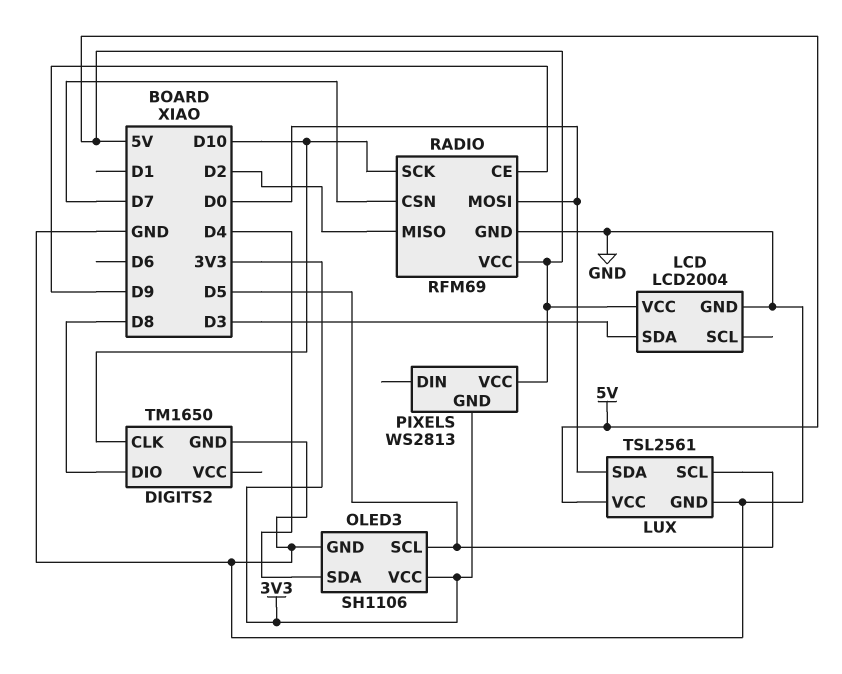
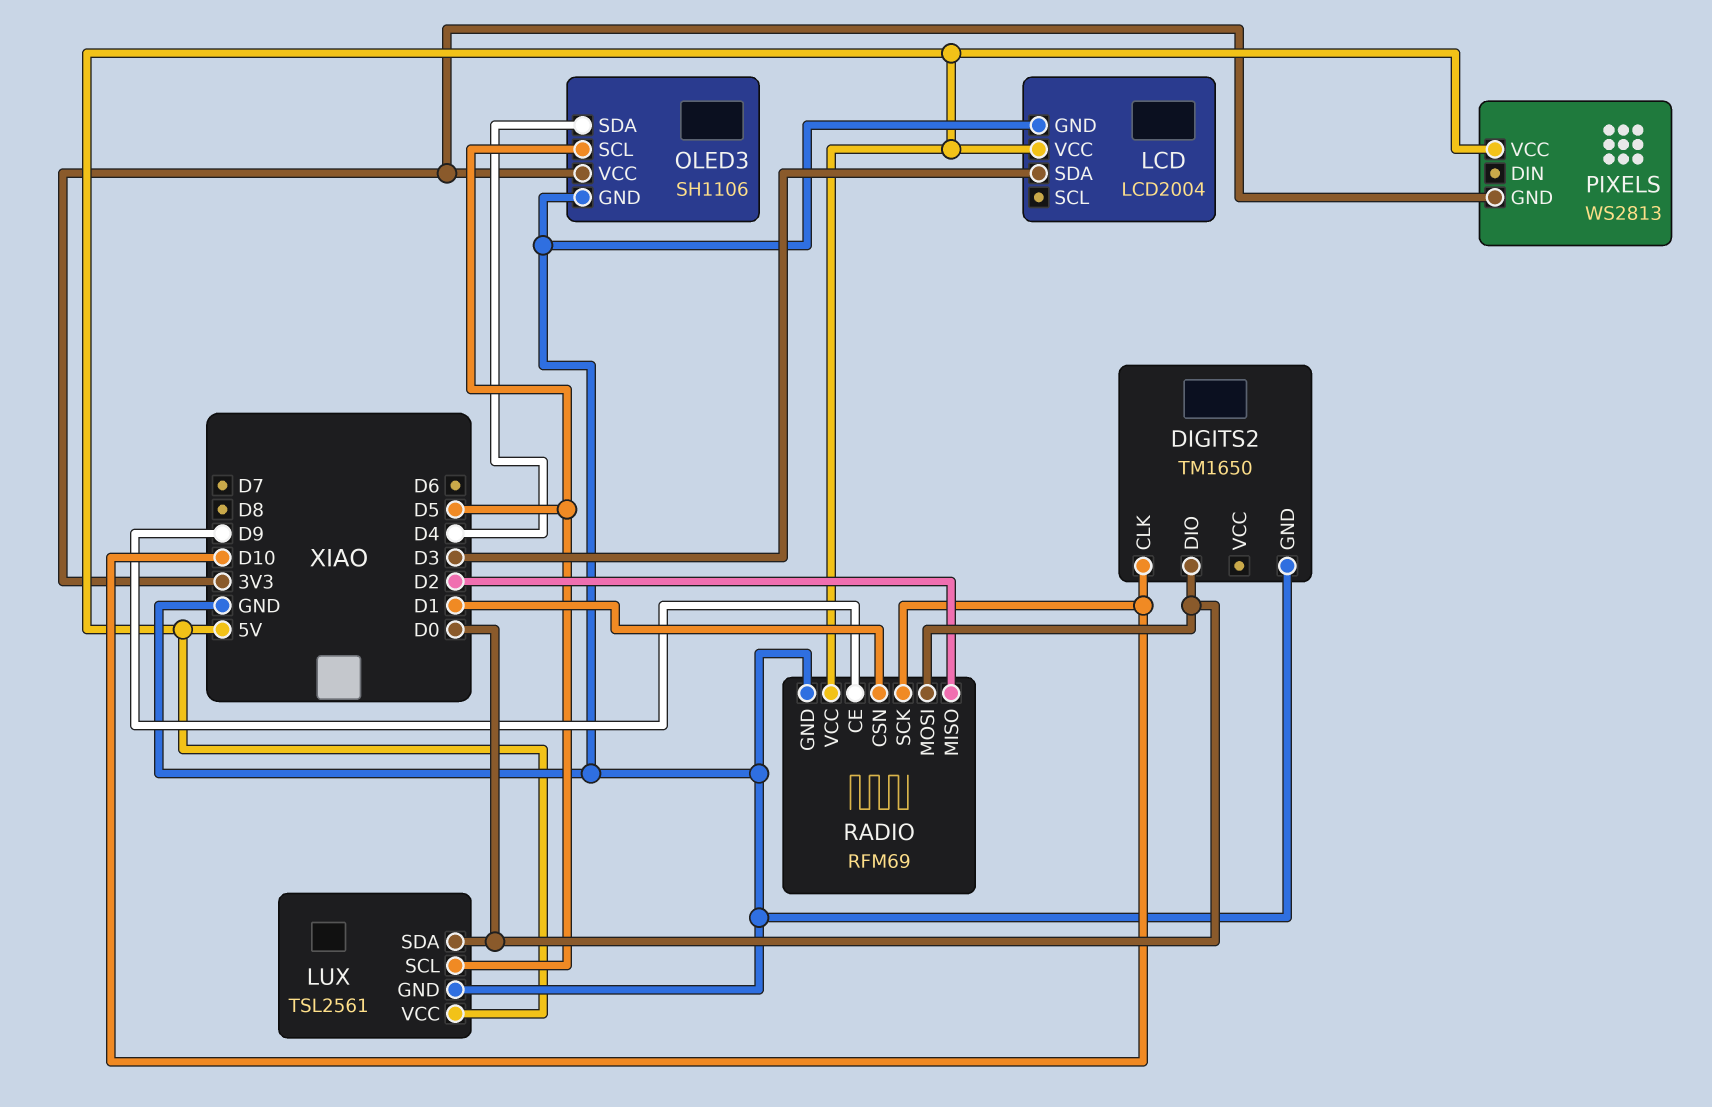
DIGITS2 pin DIO: D8 -> D0
RADIO pin CSN: D7 -> D1

